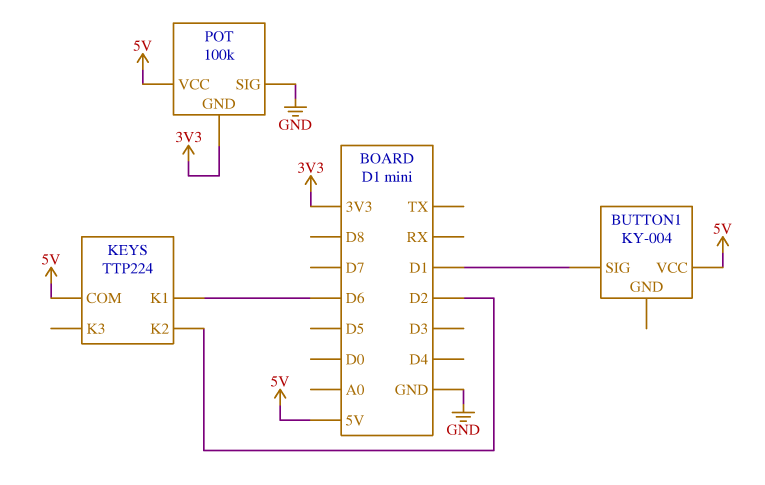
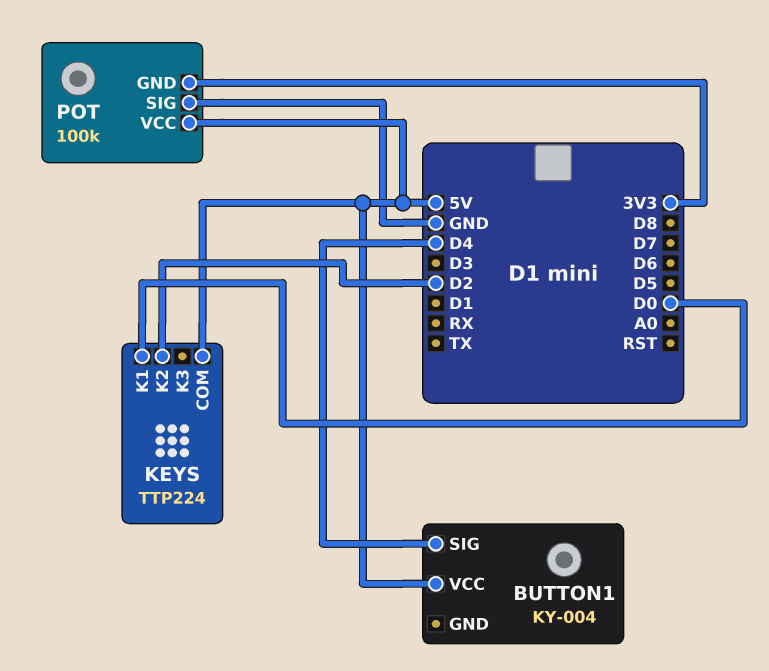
BUTTON1 pin SIG: D1 -> D4
KEYS pin K1: D6 -> D0

